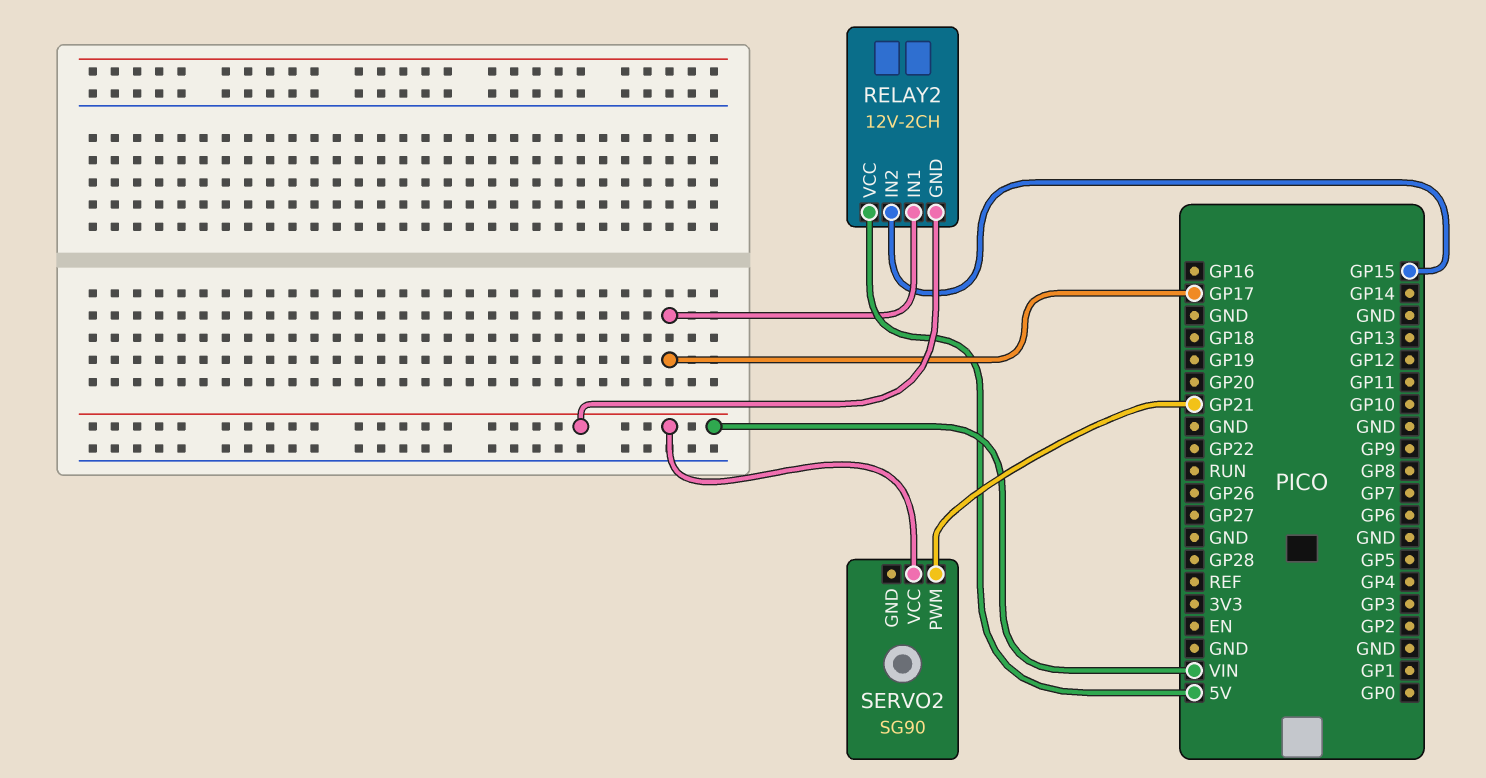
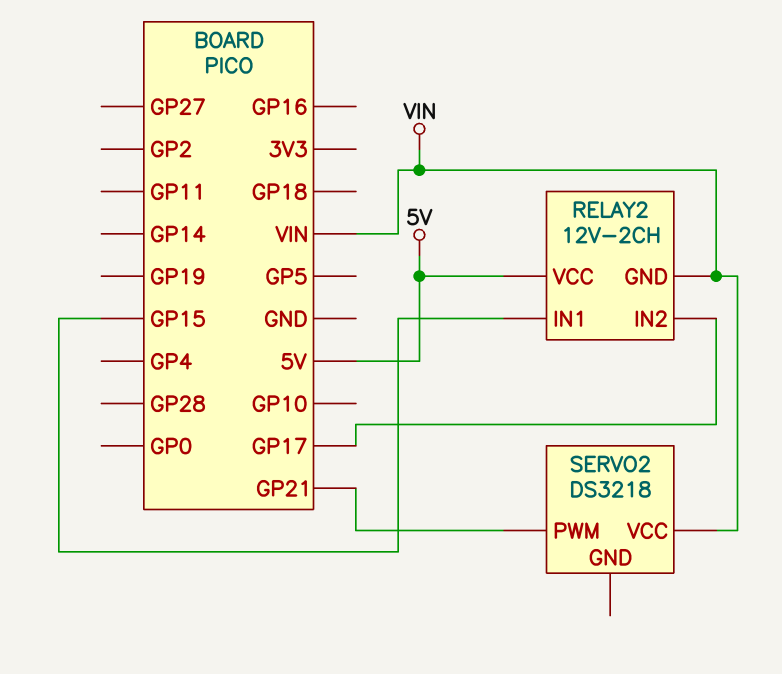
RELAY2 pin IN1: GP17 -> GP15
RELAY2 pin IN2: GP15 -> GP17
SERVO2: SG90 -> DS3218

